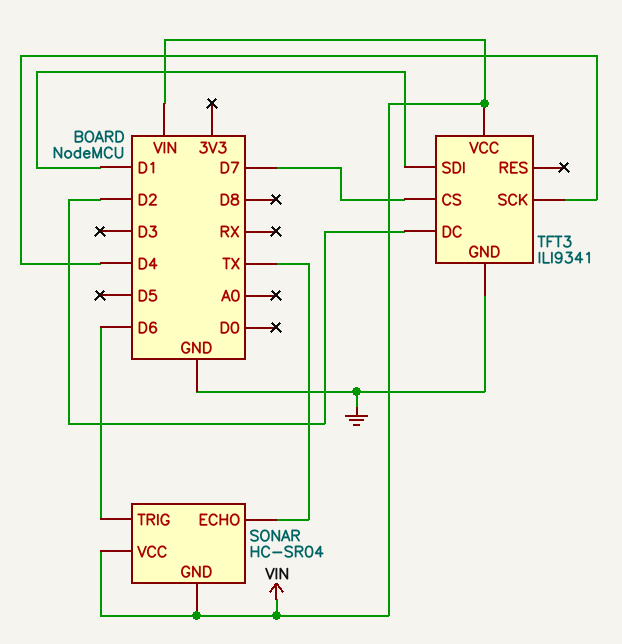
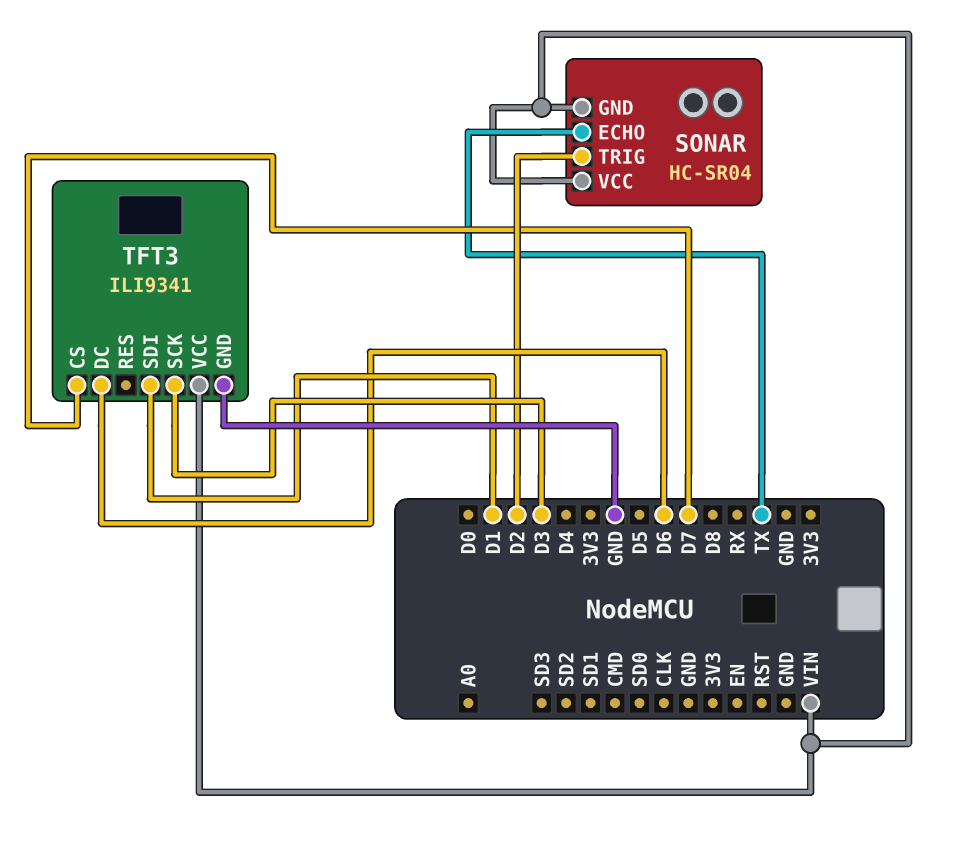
SONAR pin TRIG: D6 -> D2
TFT3 pin DC: D2 -> D6
TFT3 pin SCK: D4 -> D3

